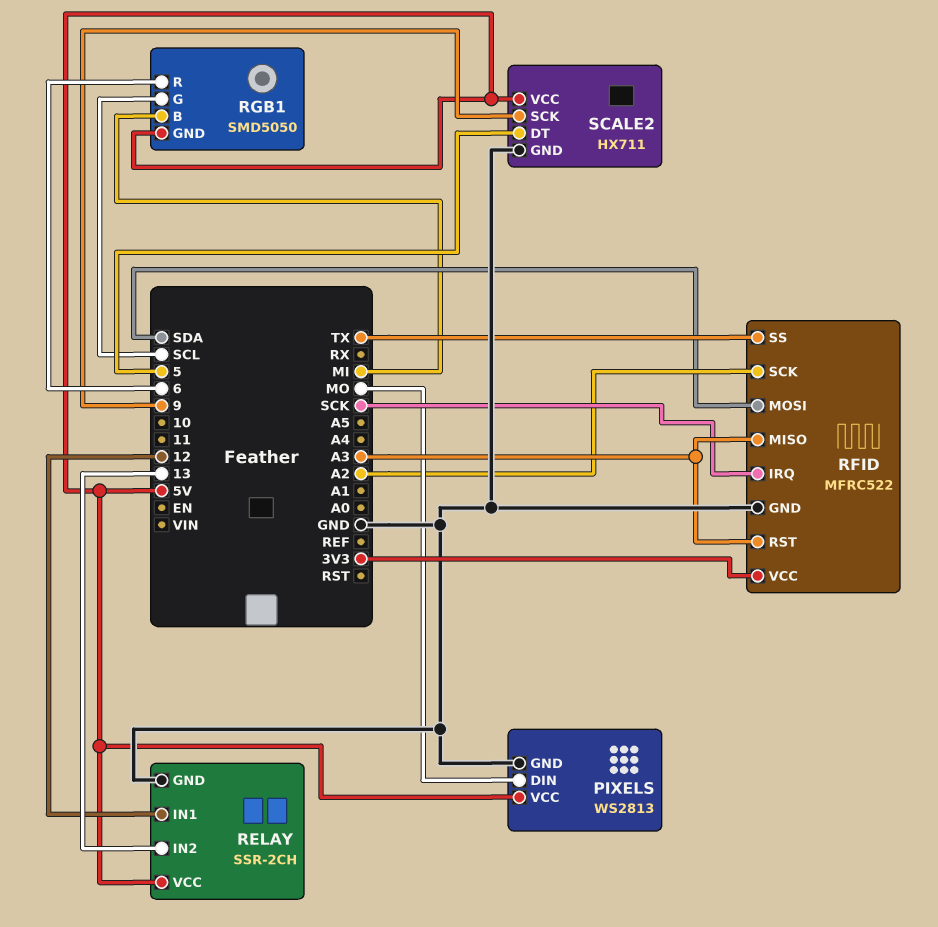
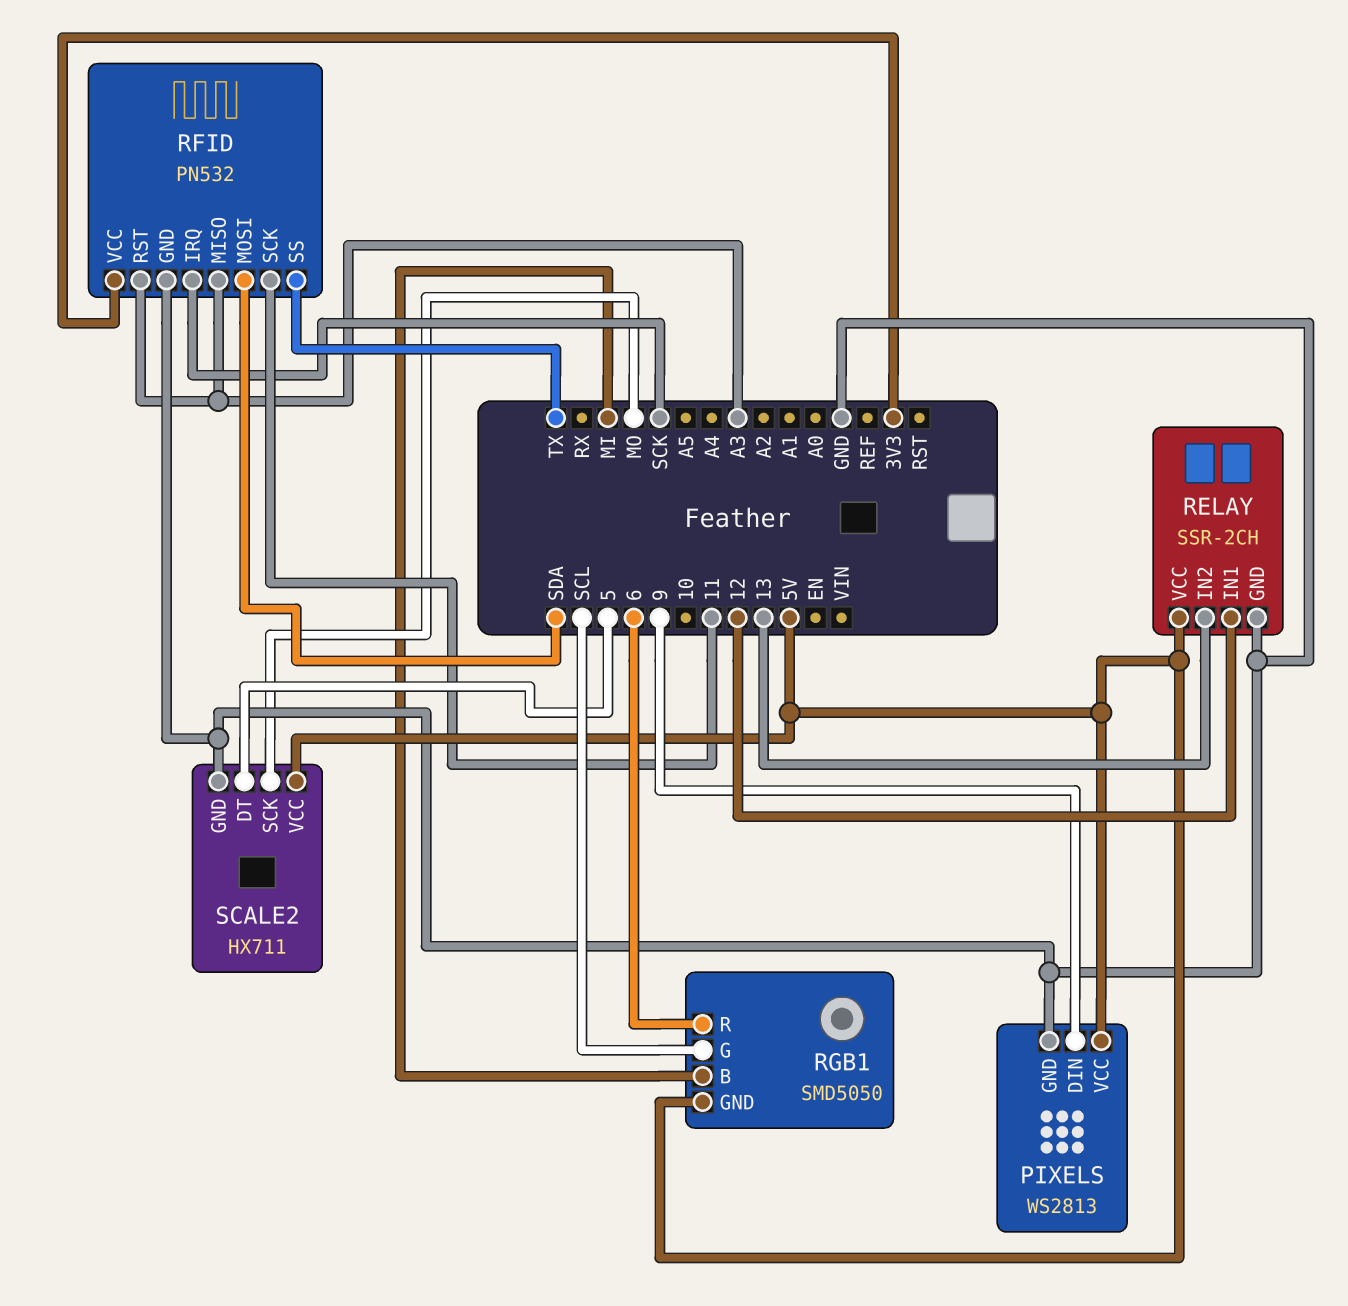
PIXELS pin DIN: MO -> 9
RFID: MFRC522 -> PN532
RFID pin SCK: A2 -> 11
SCALE2 pin SCK: 9 -> MO

